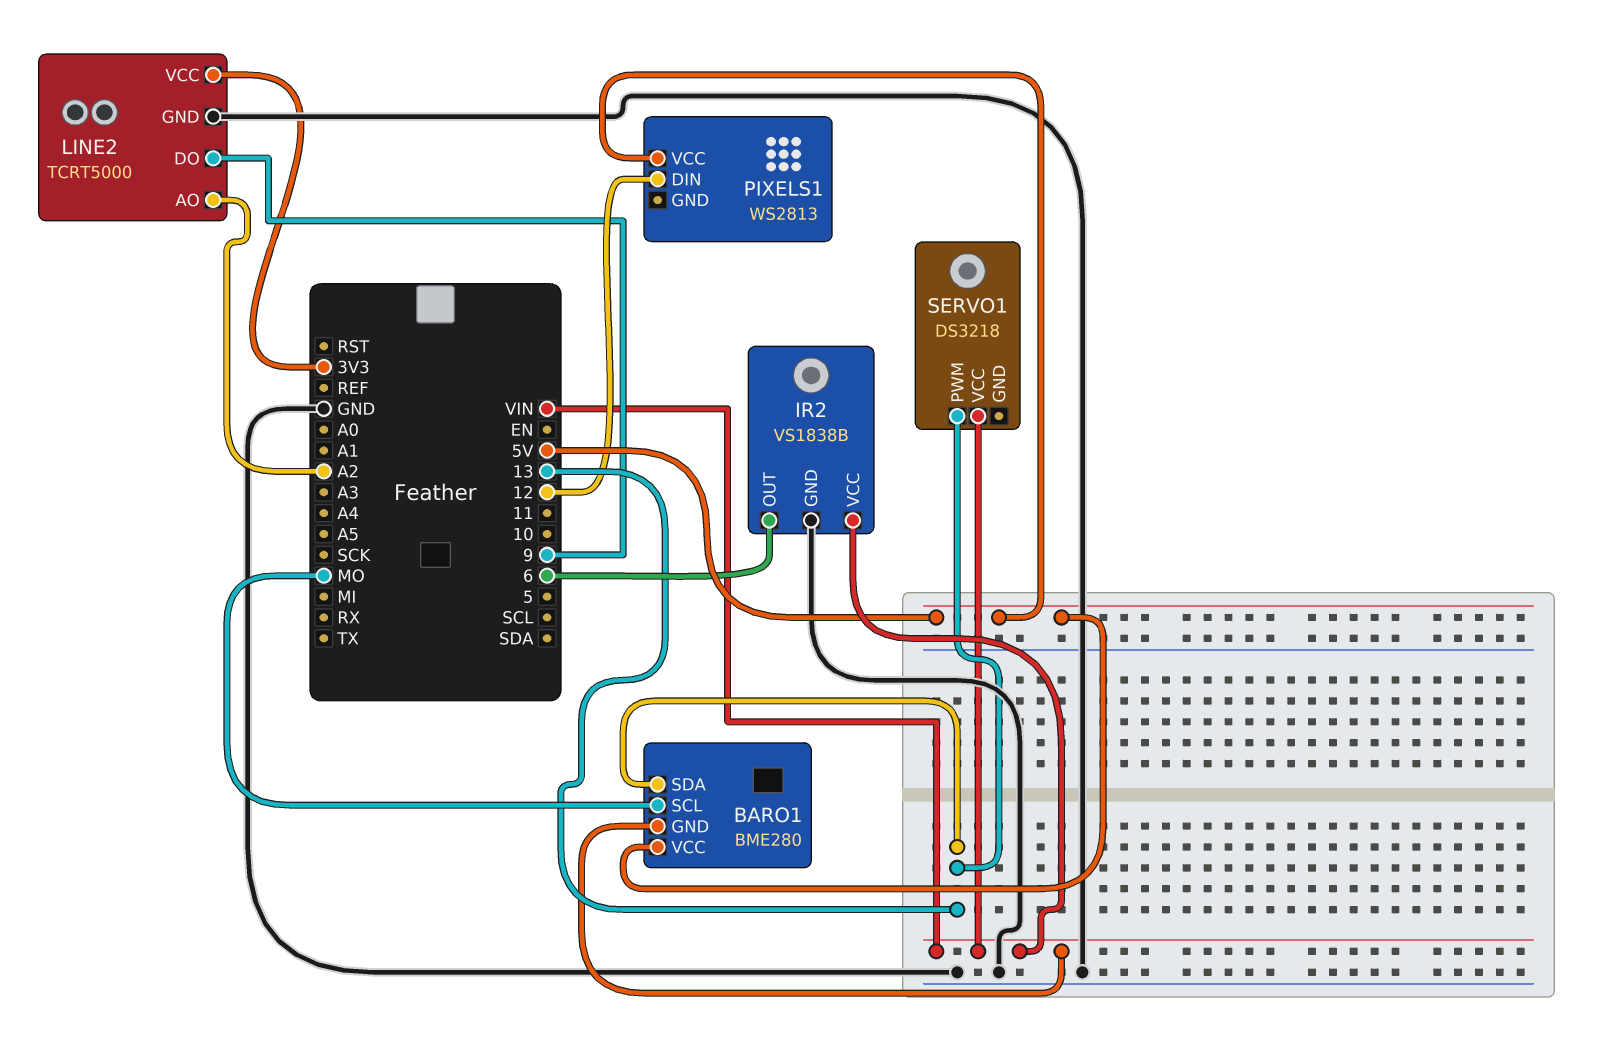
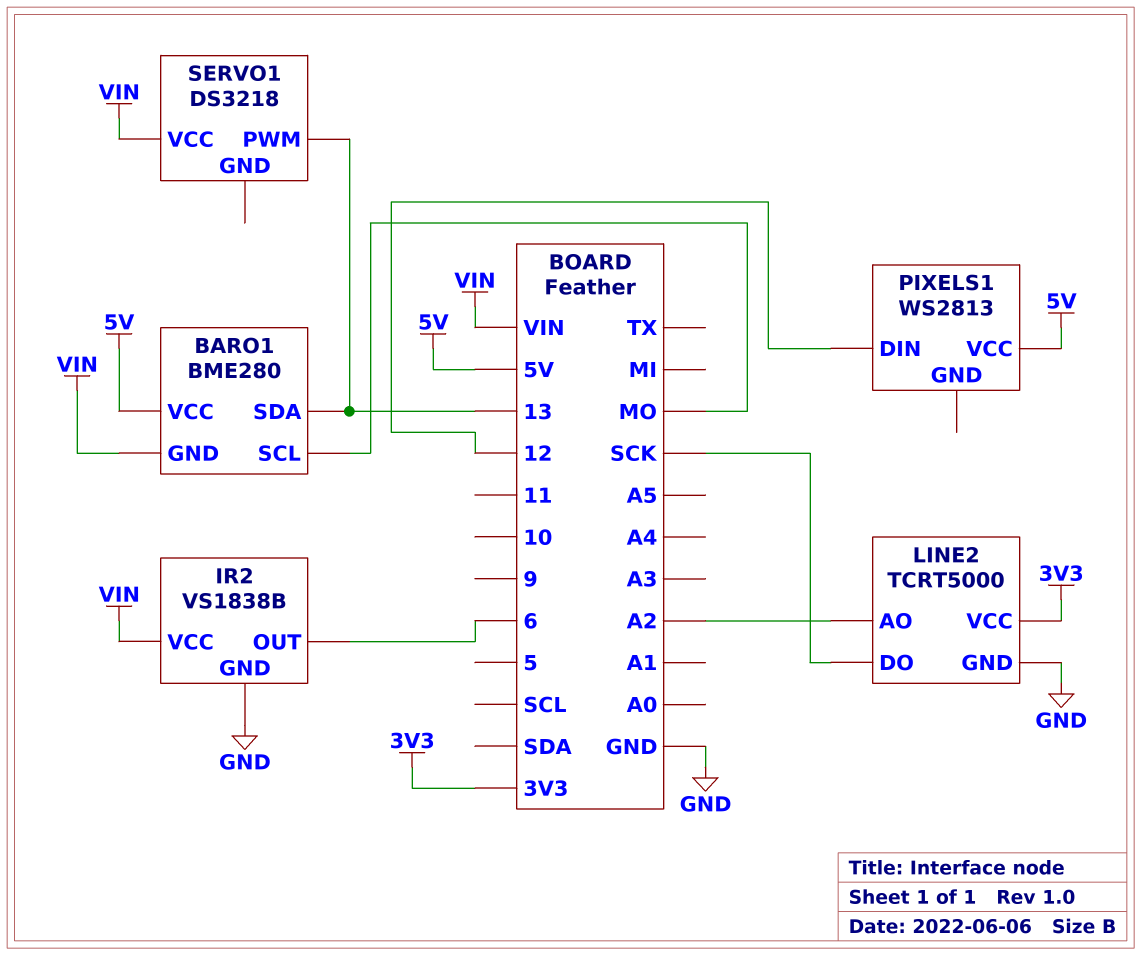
LINE2 pin DO: 9 -> SCK

